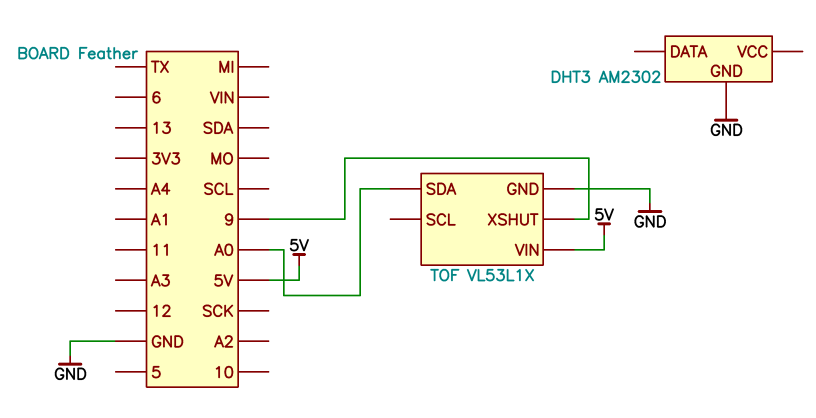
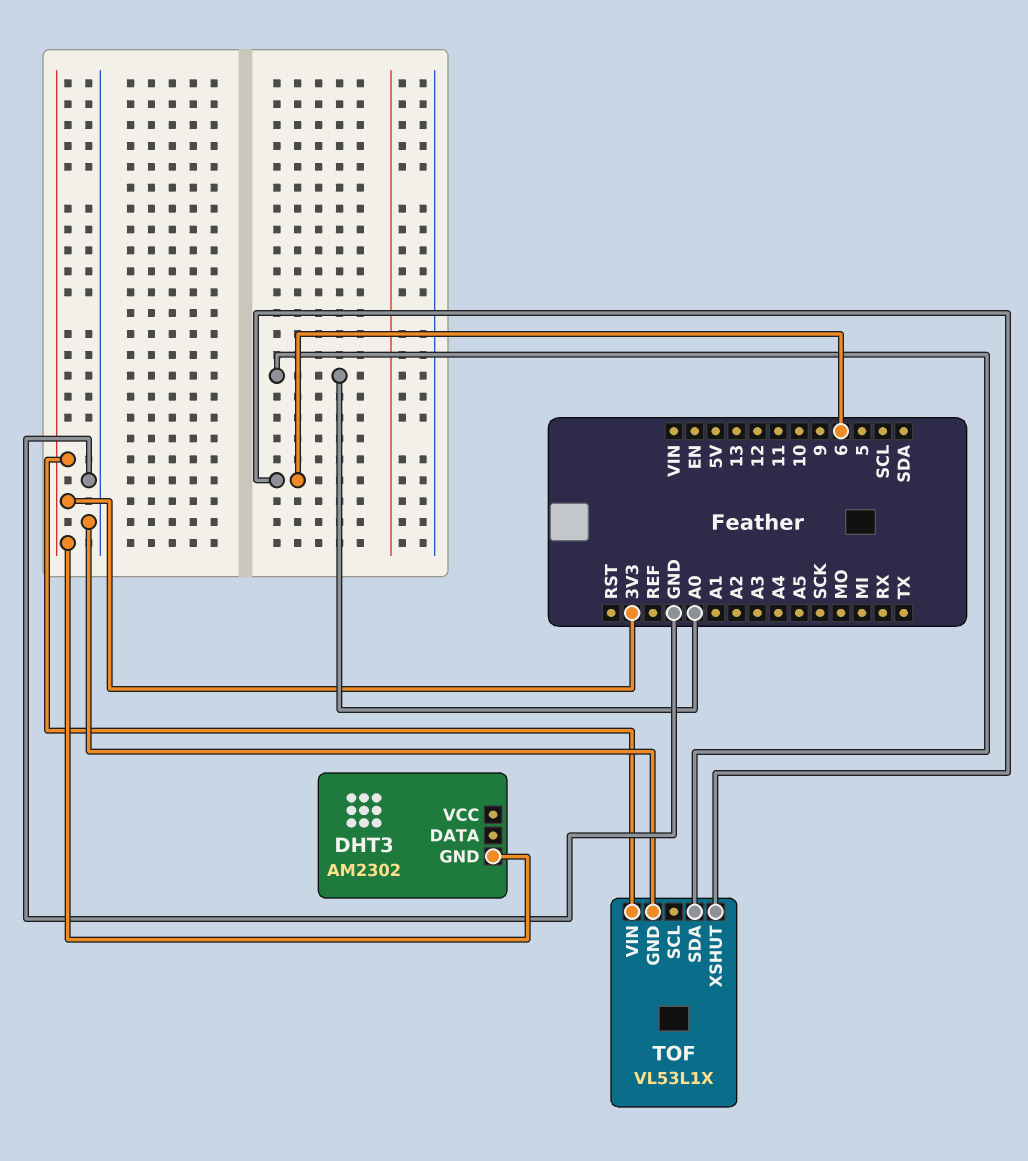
DHT3 pin GND: GND -> 3V3
TOF pin VIN: 5V -> 3V3
TOF pin XSHUT: 9 -> 6

